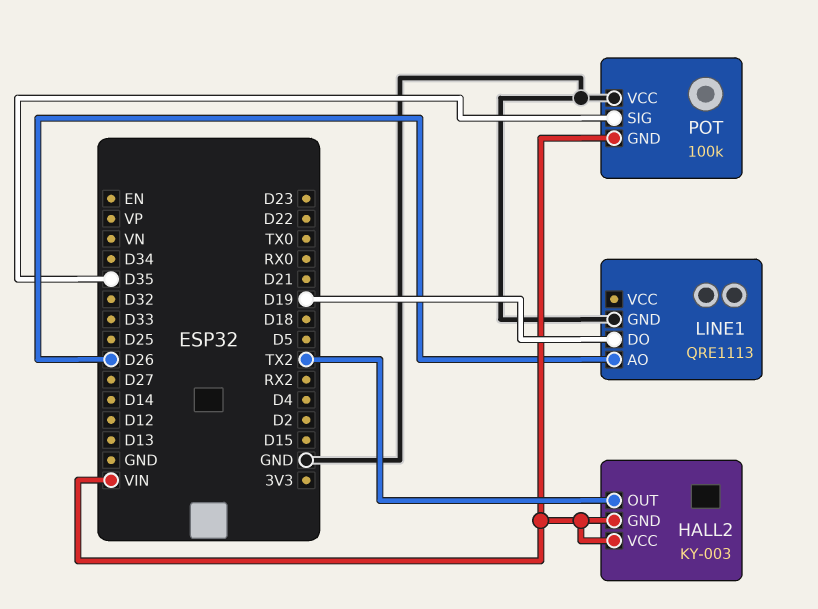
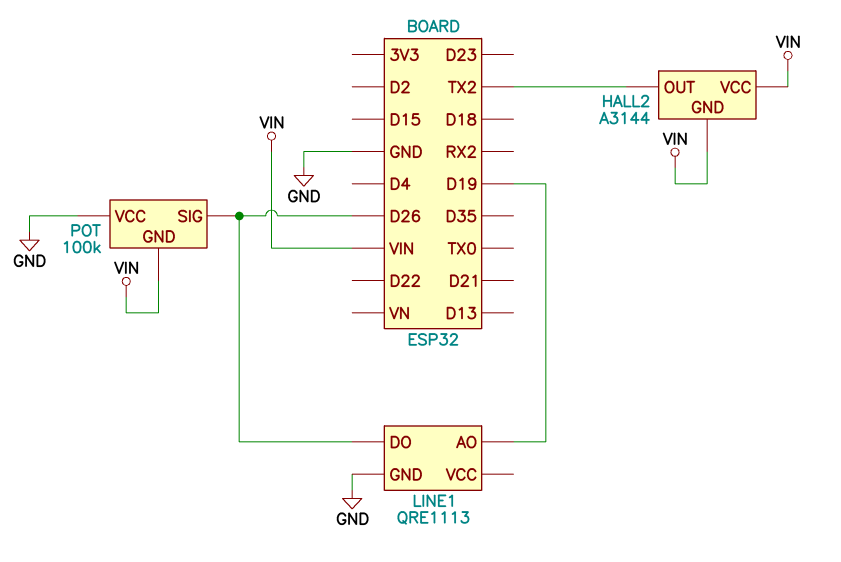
HALL2: KY-003 -> A3144
LINE1 pin AO: D26 -> D19
LINE1 pin DO: D19 -> D26
POT pin SIG: D35 -> D26

